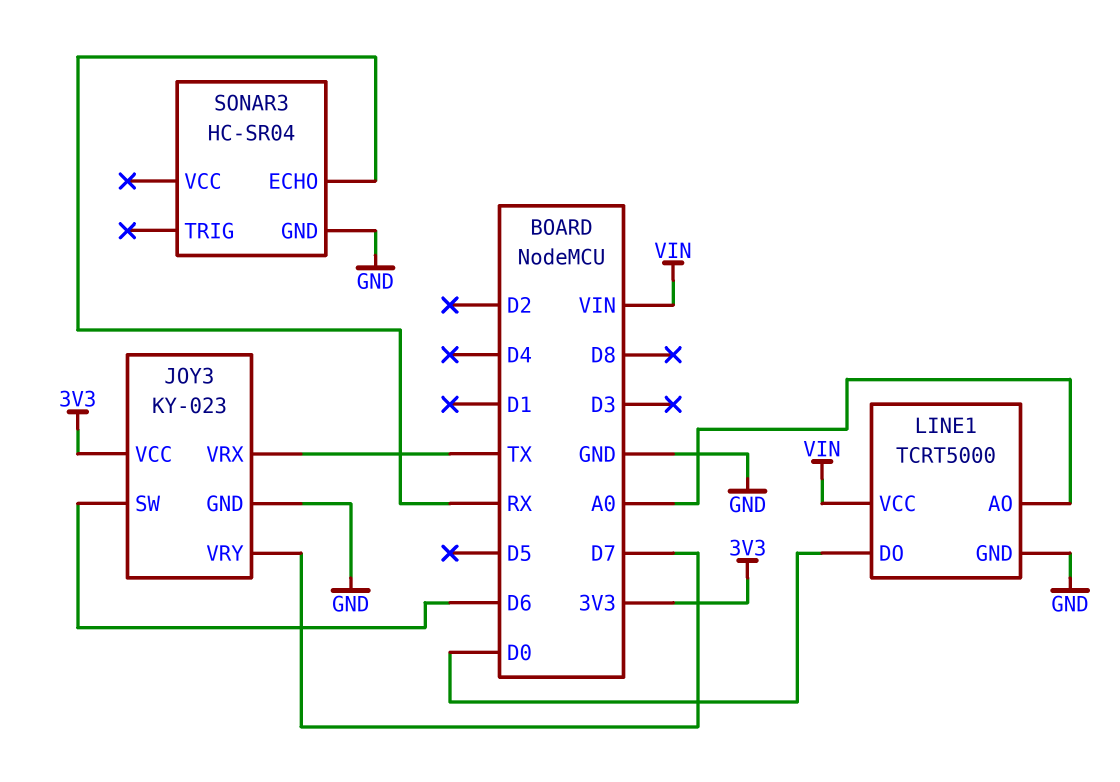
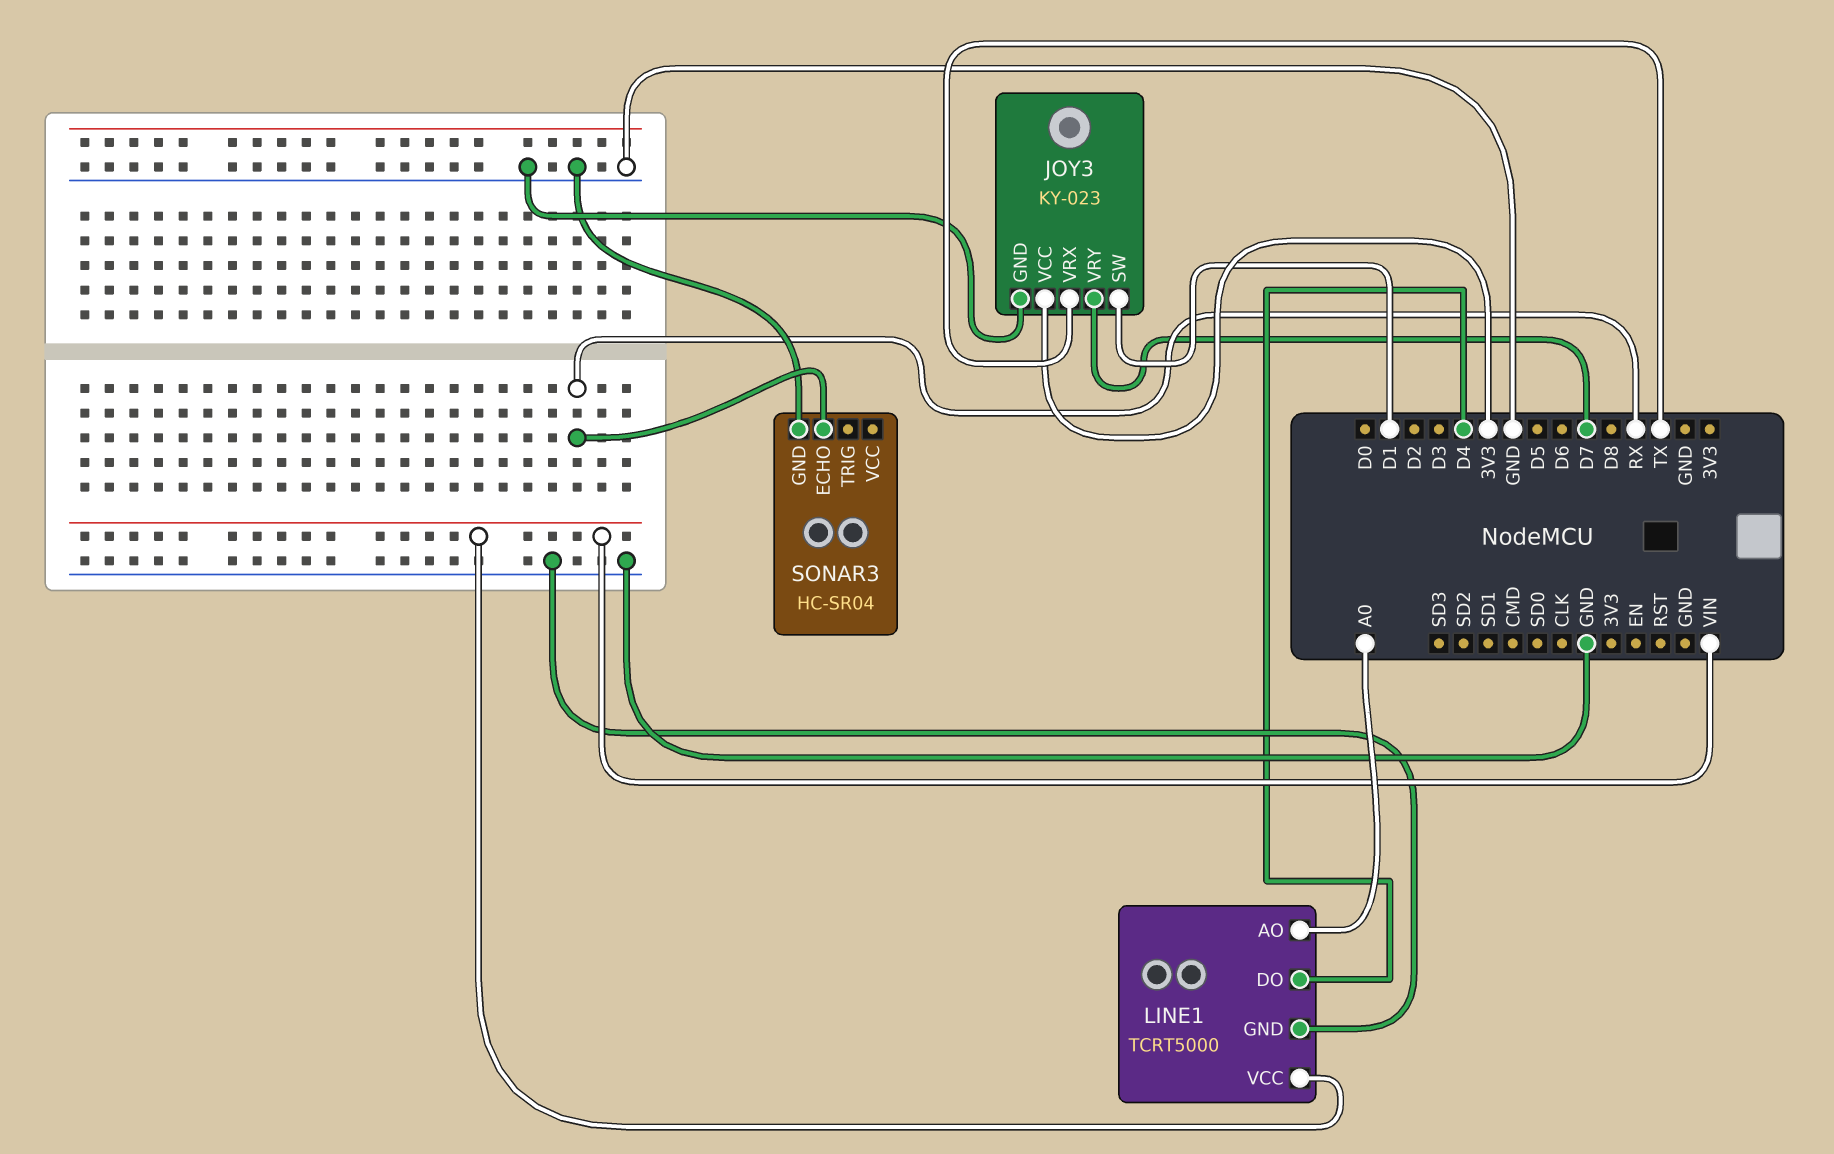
JOY3 pin SW: D6 -> D1
LINE1 pin DO: D0 -> D4

